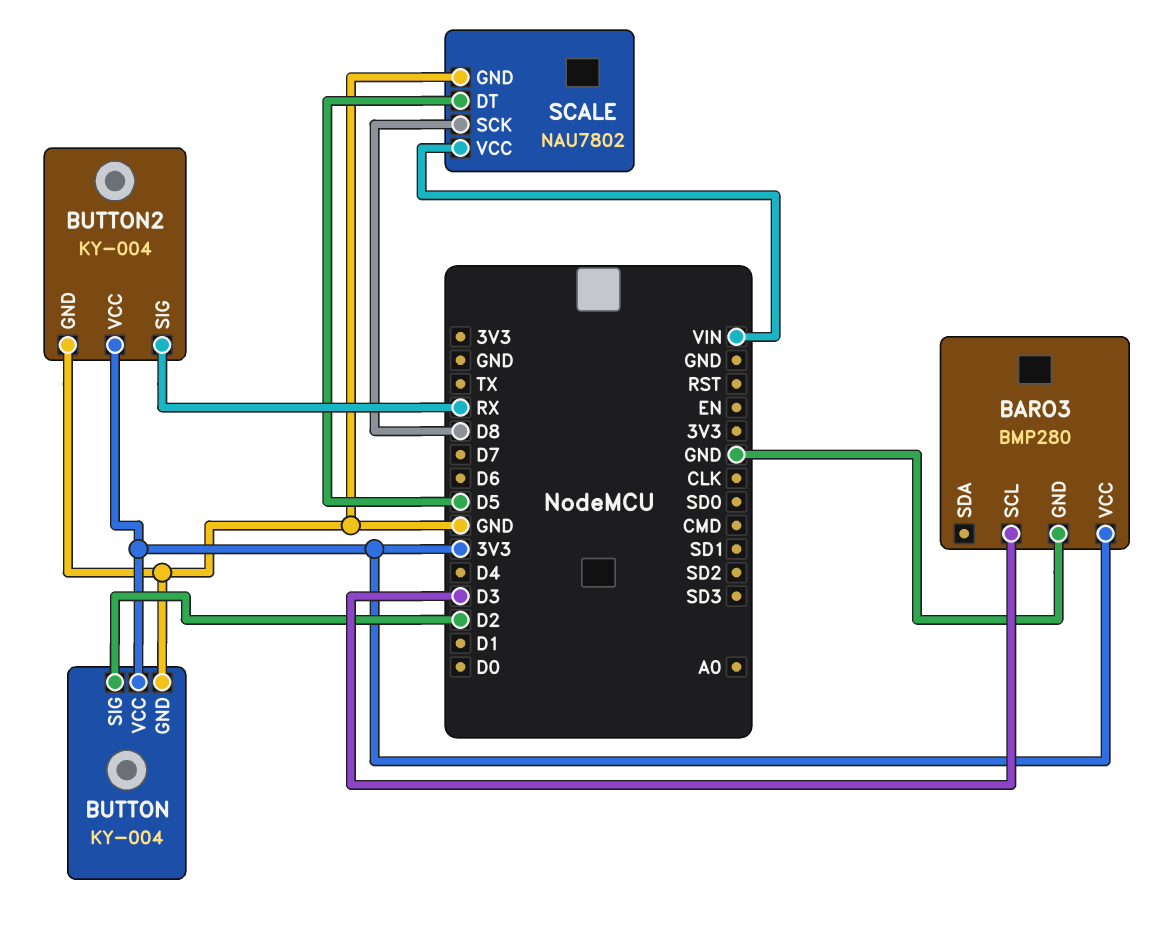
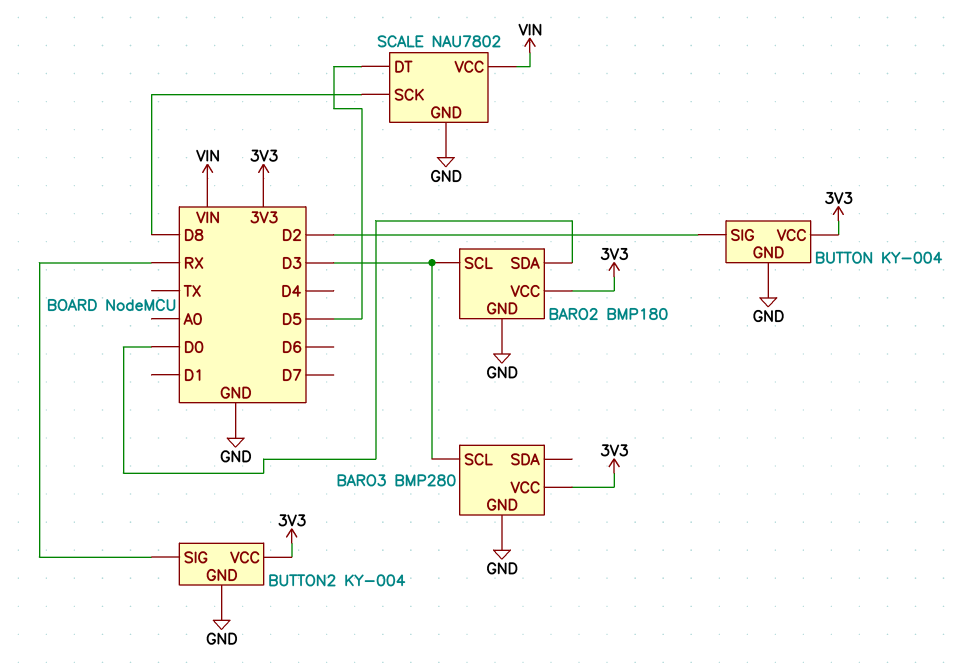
BARO2: none -> BMP180
BARO2 pin GND: none -> GND
BARO2 pin SCL: none -> D3
BARO2 pin SDA: none -> D0
BARO2 pin VCC: none -> 3V3

